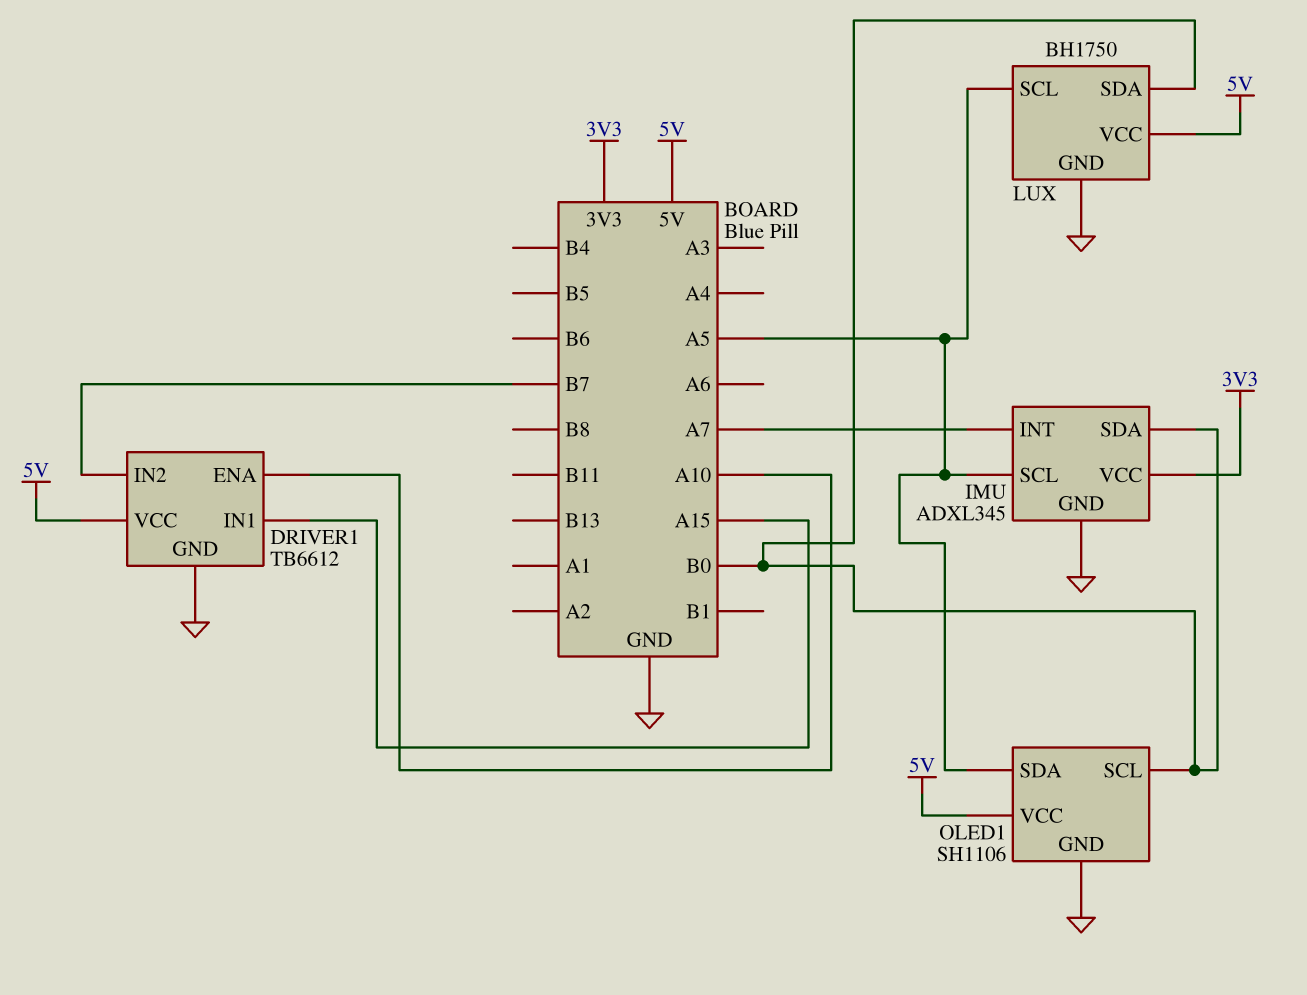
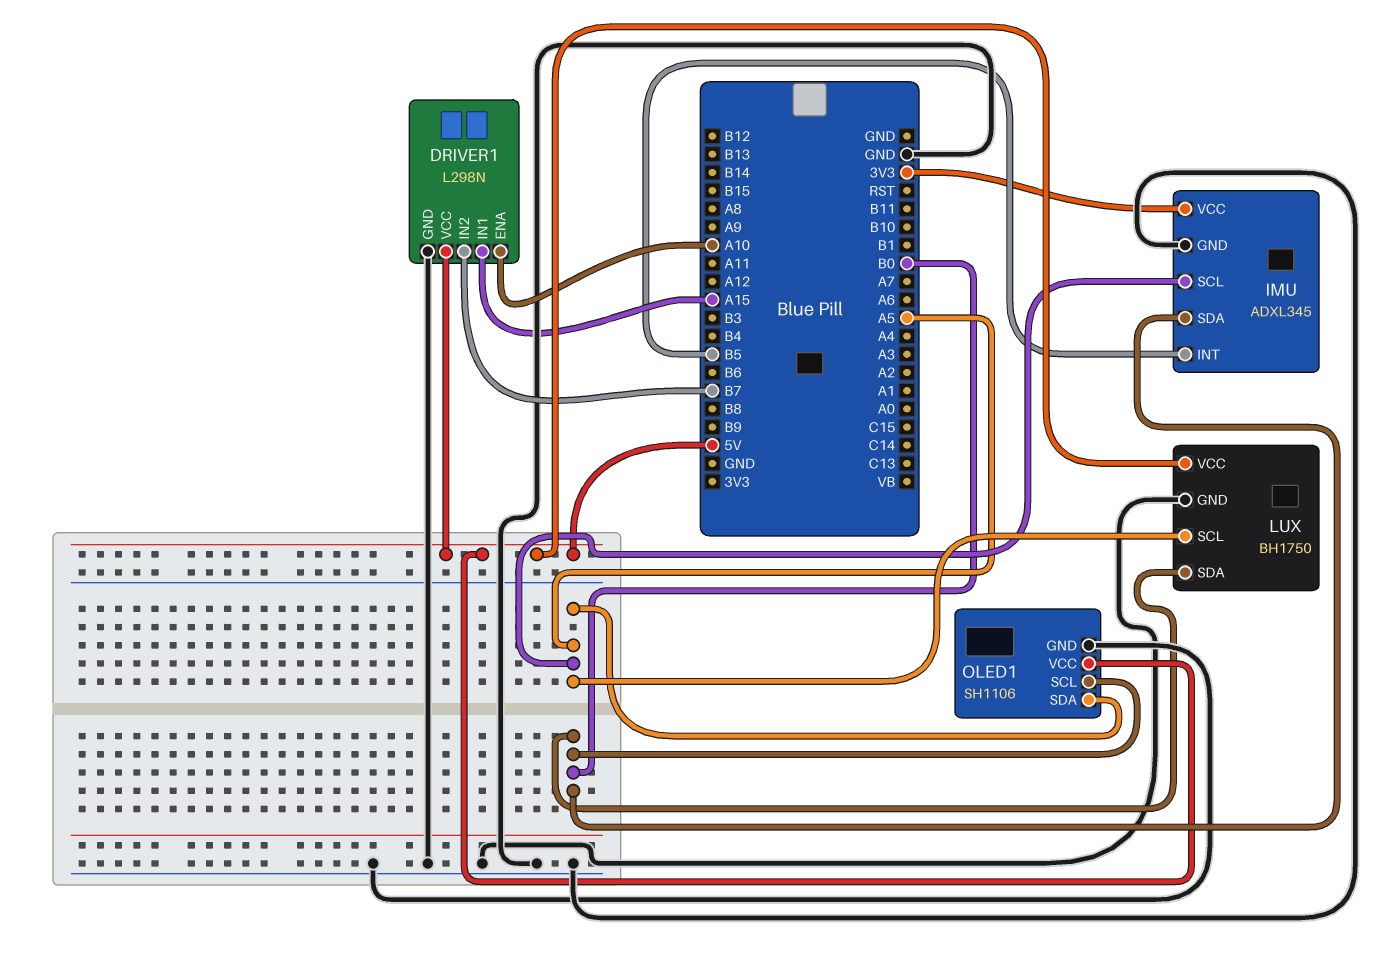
DRIVER1: TB6612 -> L298N
IMU pin INT: A7 -> B5

